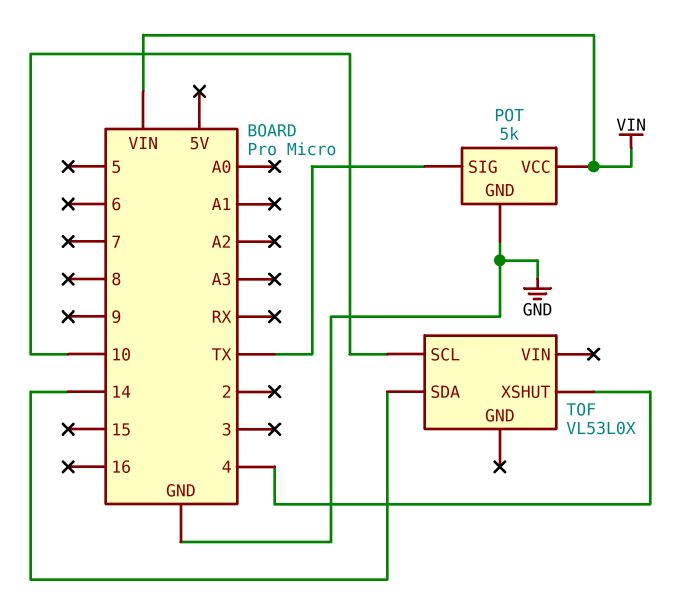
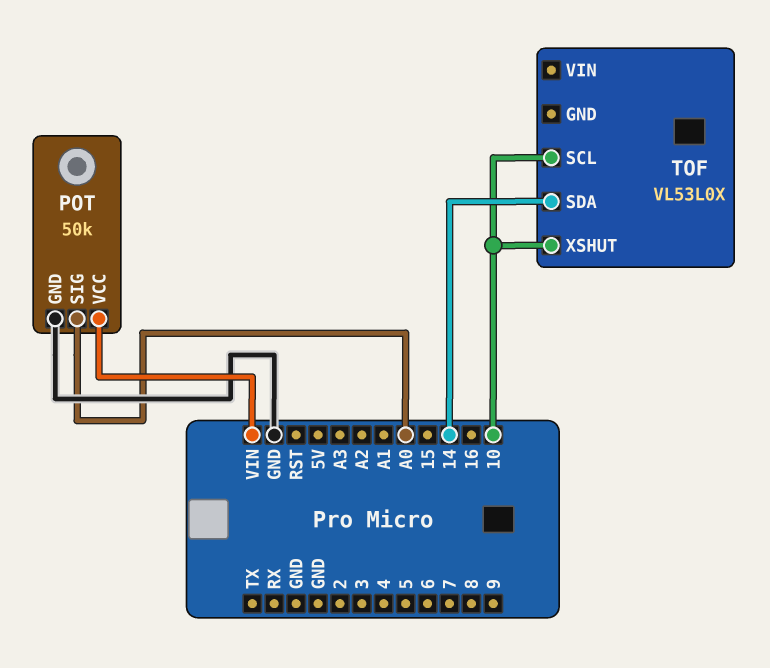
POT: 5k -> 50k
POT pin SIG: TX -> A0
TOF pin XSHUT: 4 -> 10

